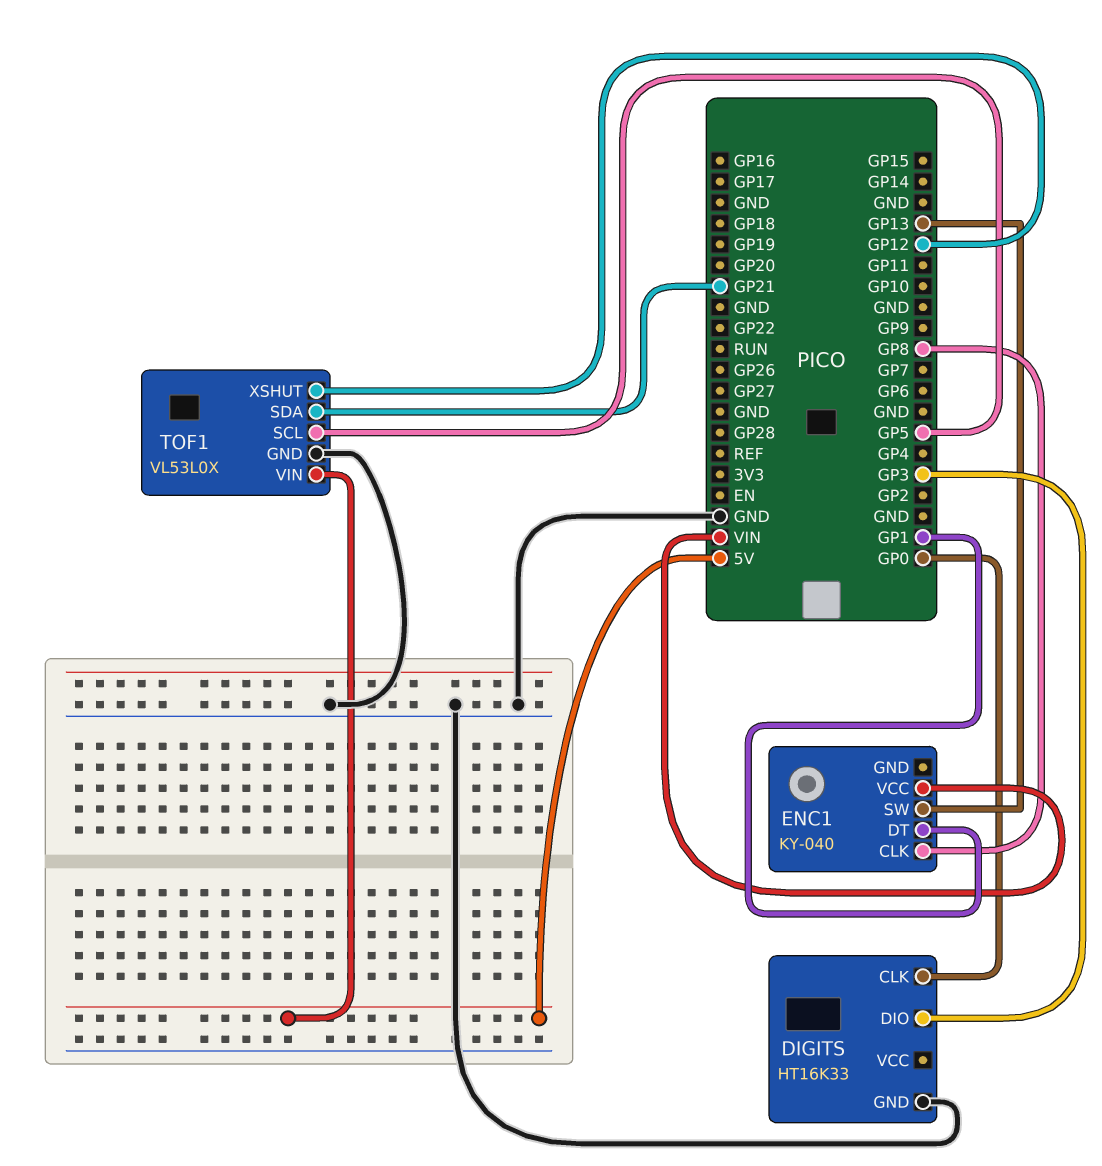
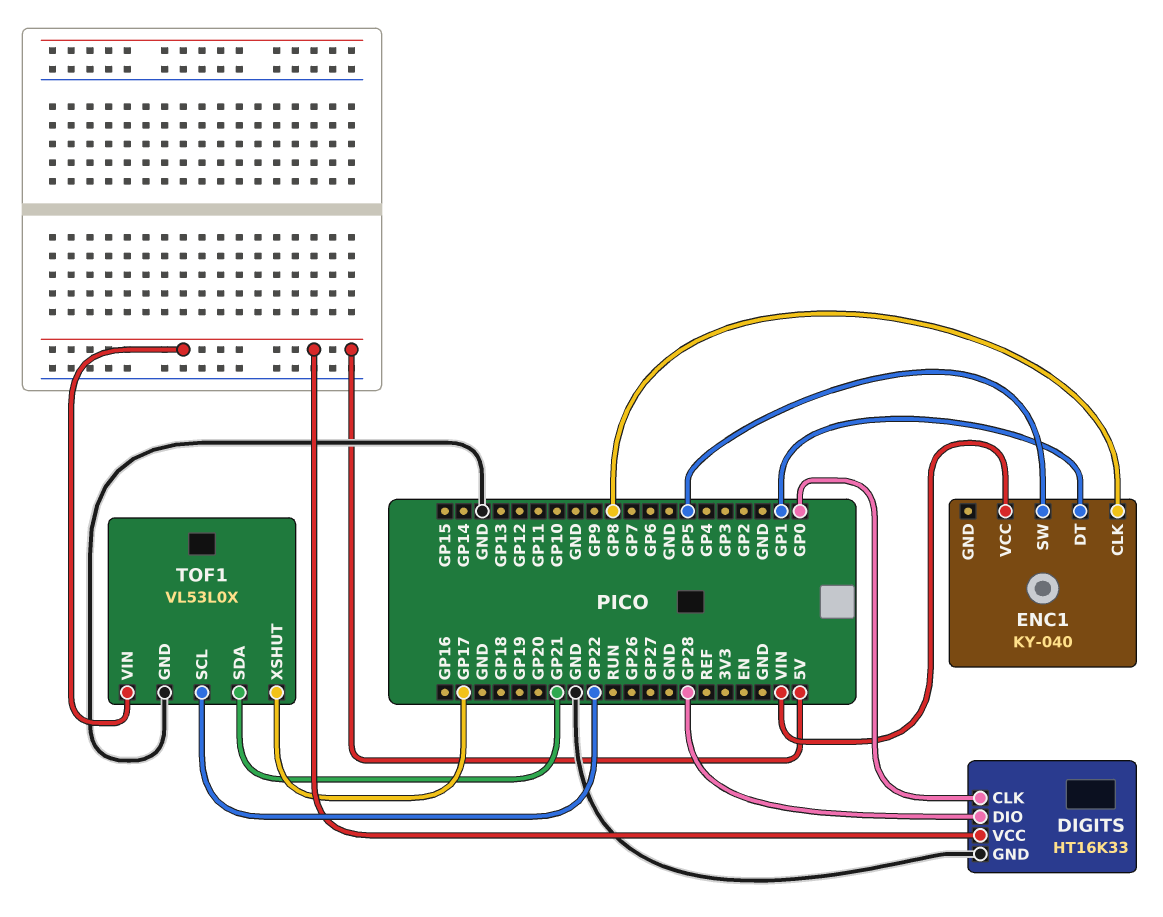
DIGITS pin DIO: GP3 -> GP28
DIGITS pin VCC: none -> 5V
ENC1 pin SW: GP13 -> GP5
TOF1 pin SCL: GP5 -> GP22
TOF1 pin XSHUT: GP12 -> GP17

